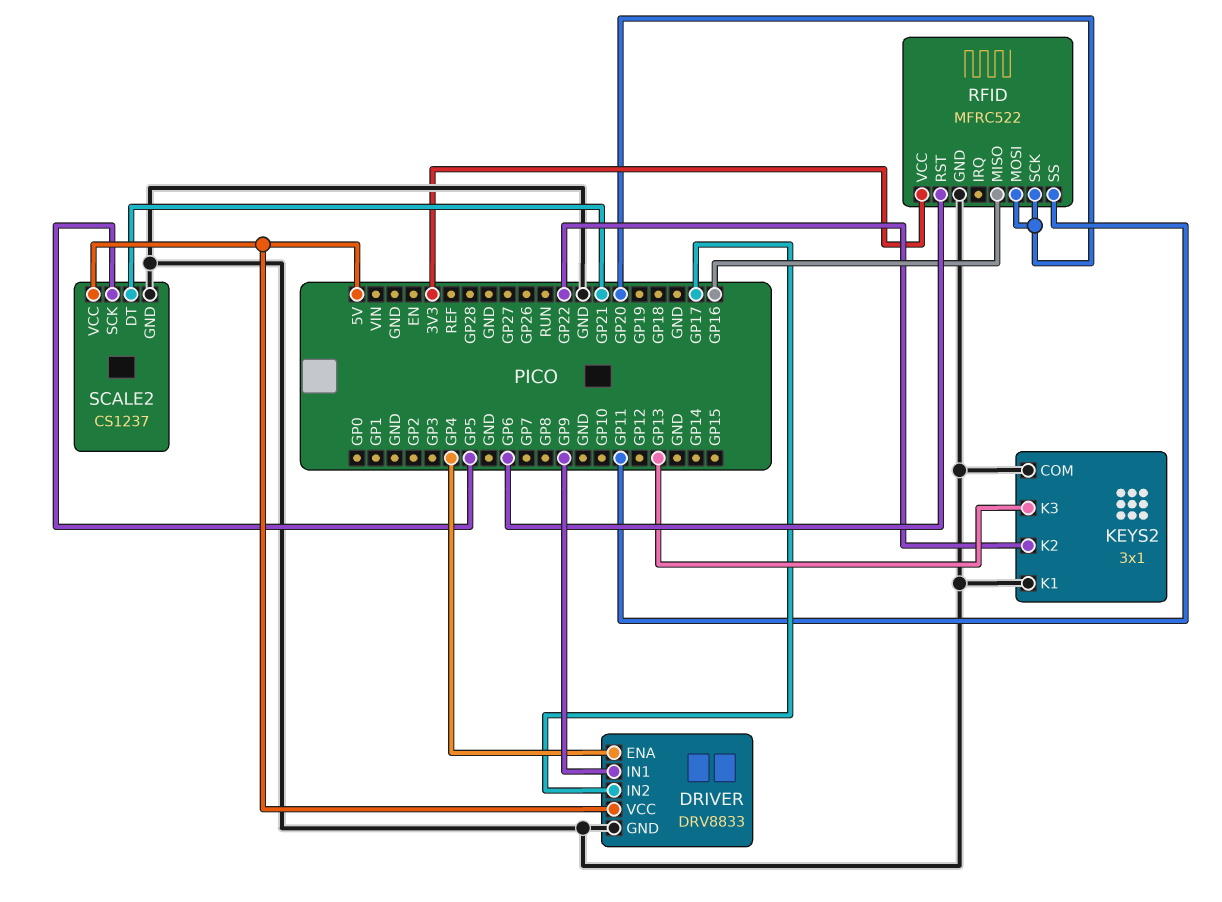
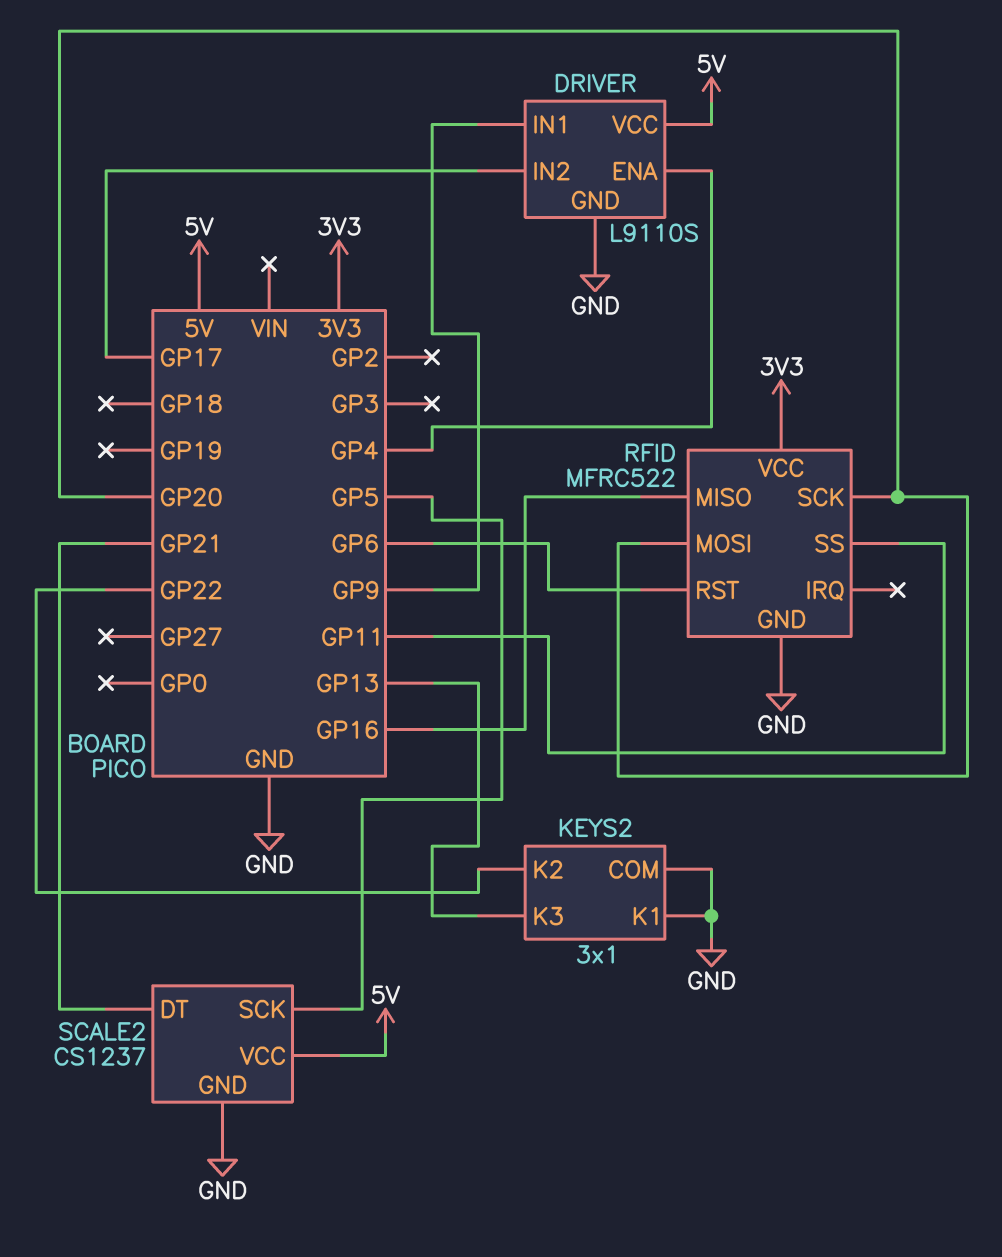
DRIVER: DRV8833 -> L9110S

